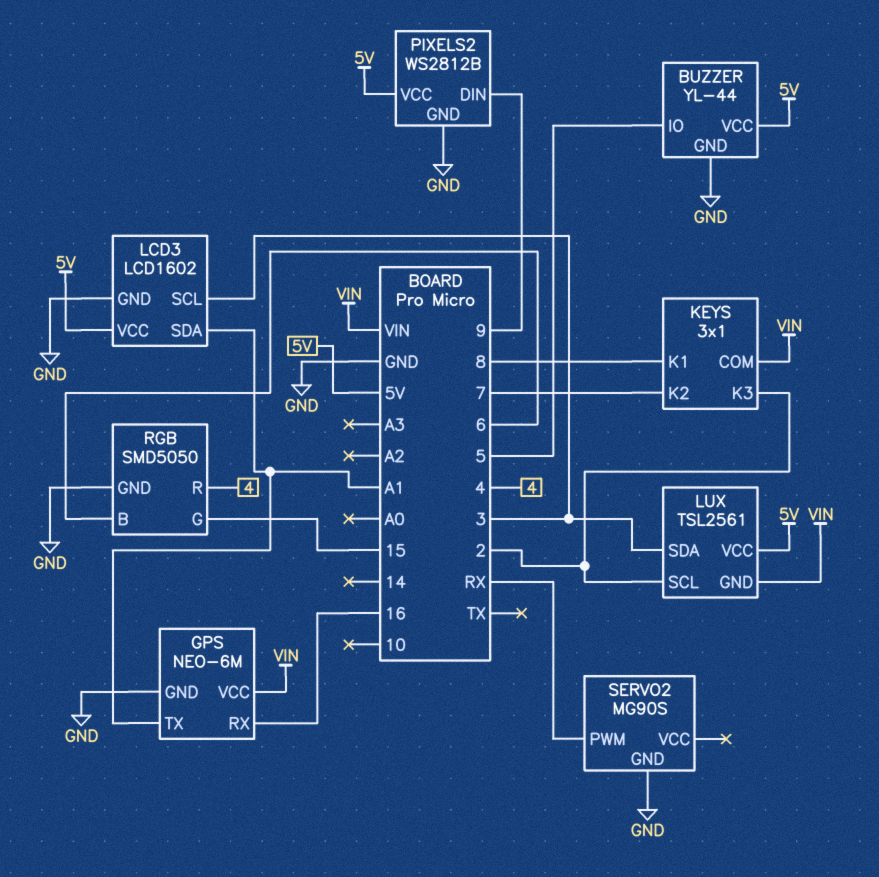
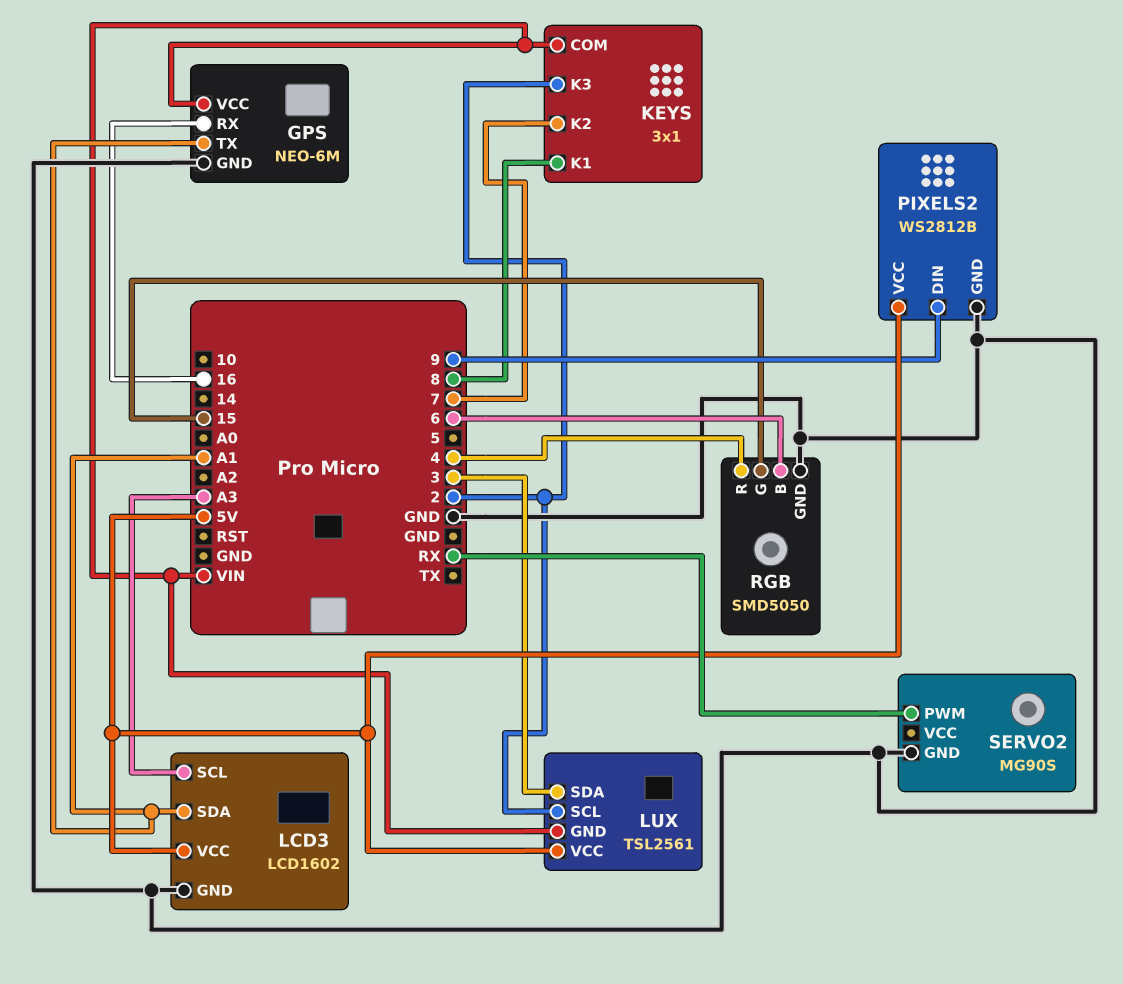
BUZZER: YL-44 -> none
BUZZER pin GND: GND -> none
BUZZER pin IO: 5 -> none
BUZZER pin VCC: 5V -> none
LCD3 pin SCL: 3 -> A3

